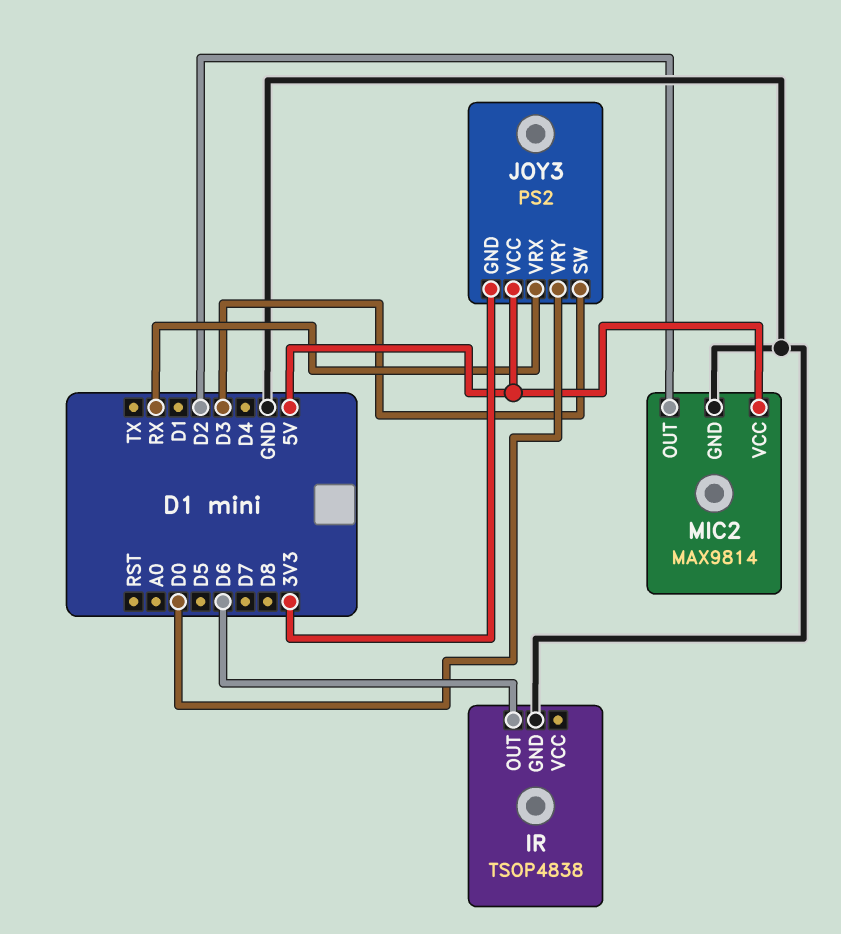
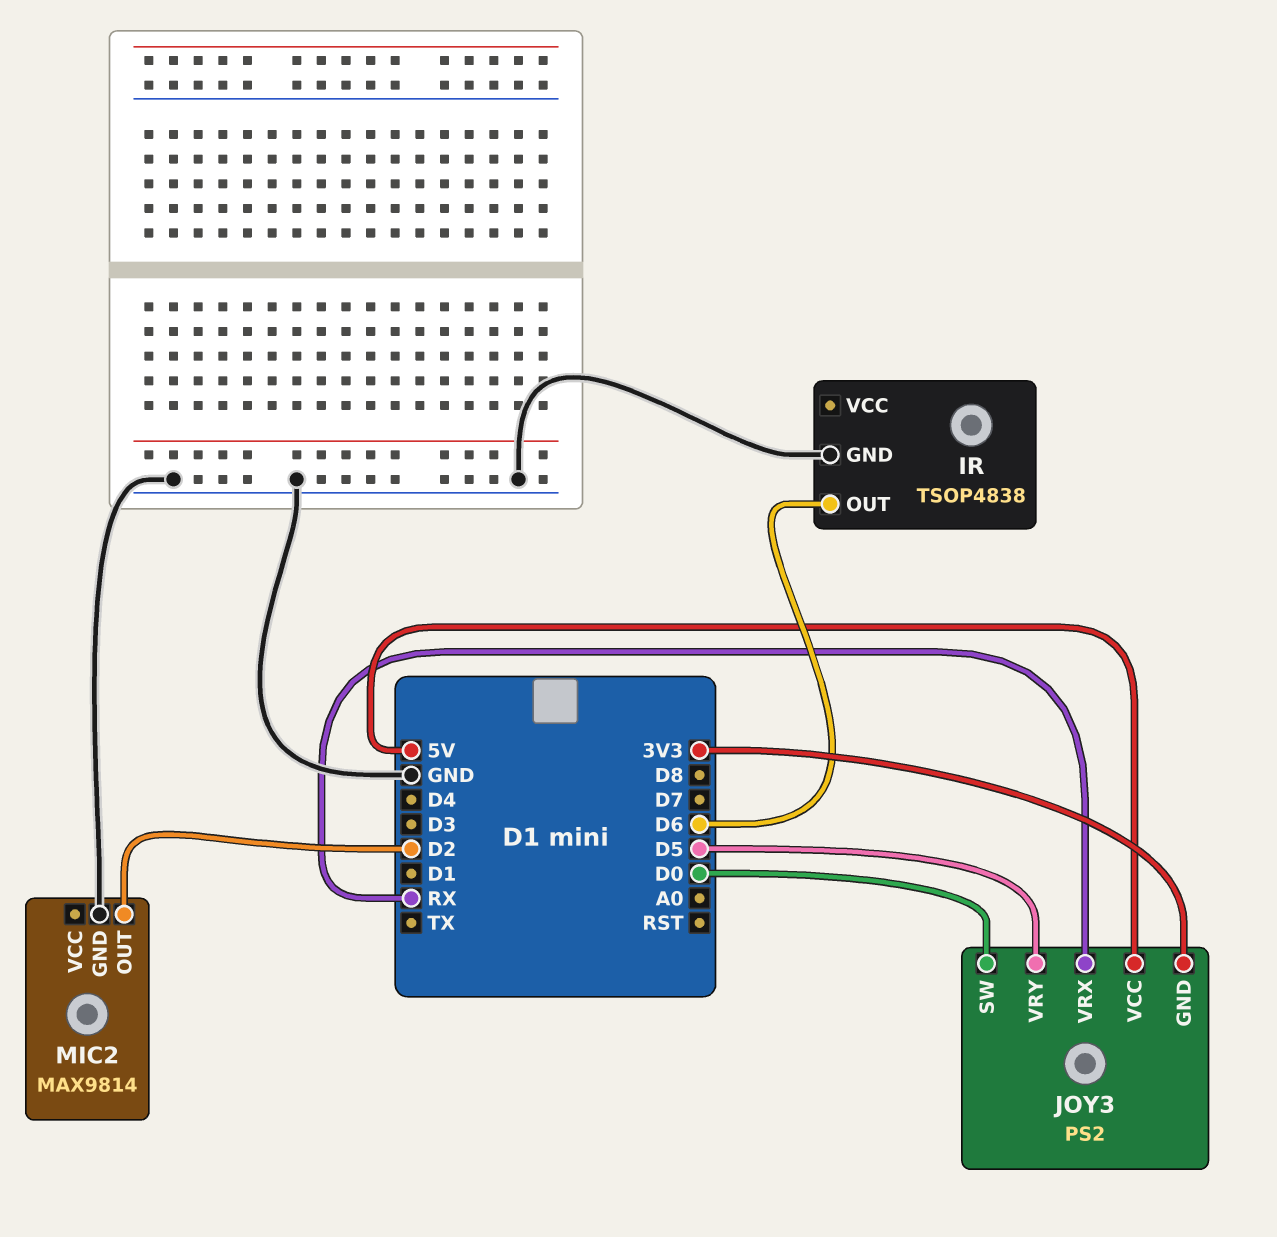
JOY3 pin SW: D3 -> D0
JOY3 pin VRY: D0 -> D5
MIC2 pin VCC: 5V -> none

